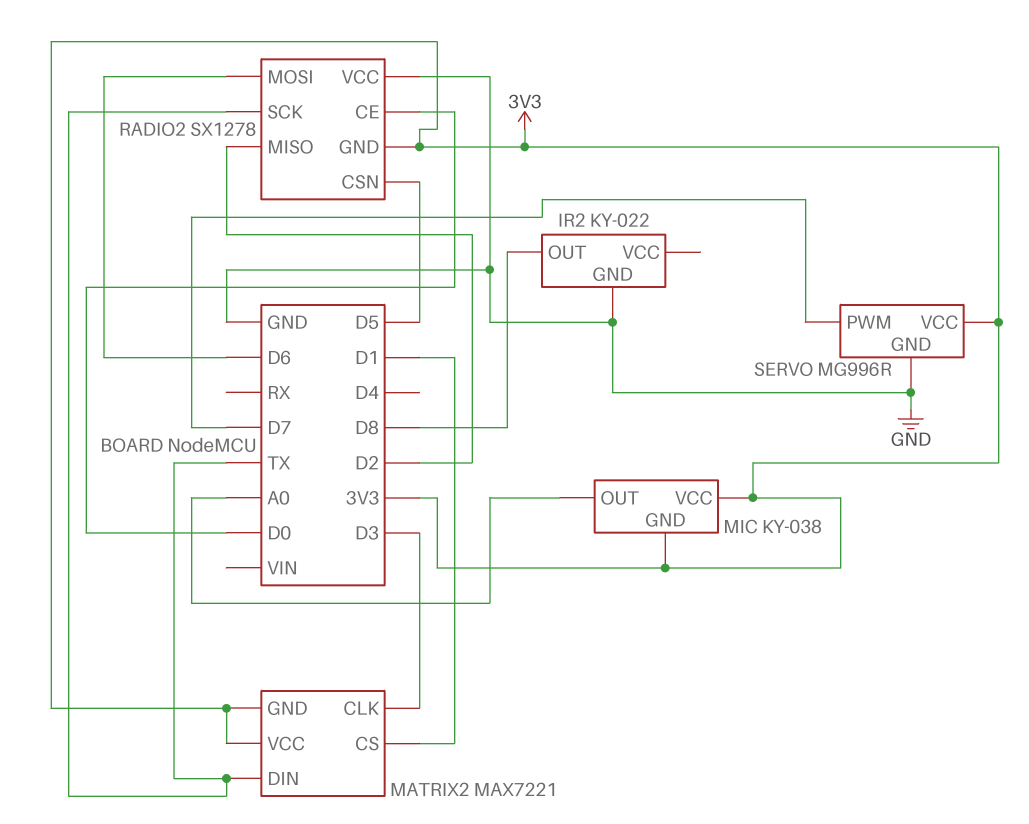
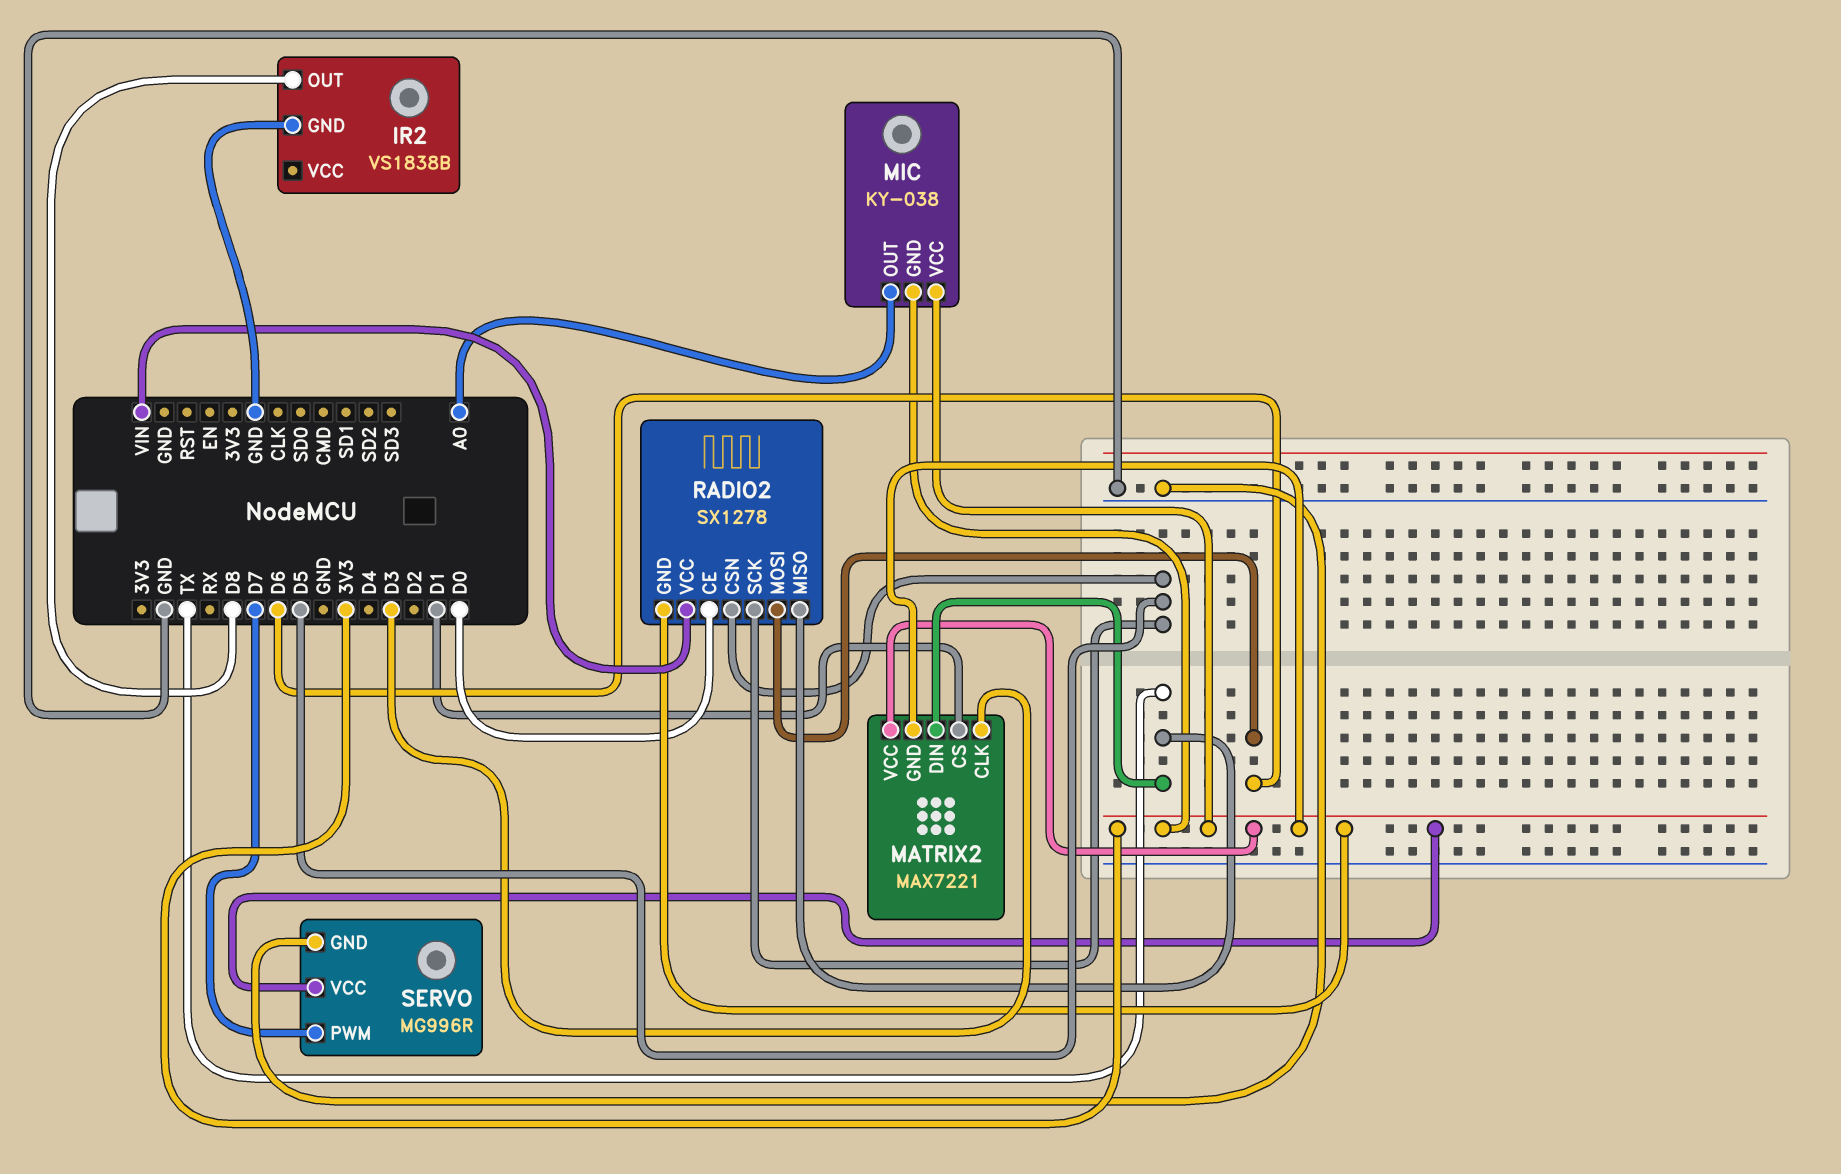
IR2: KY-022 -> VS1838B
RADIO2 pin MISO: D2 -> TX
RADIO2 pin SCK: TX -> D5
RADIO2 pin VCC: GND -> VIN

